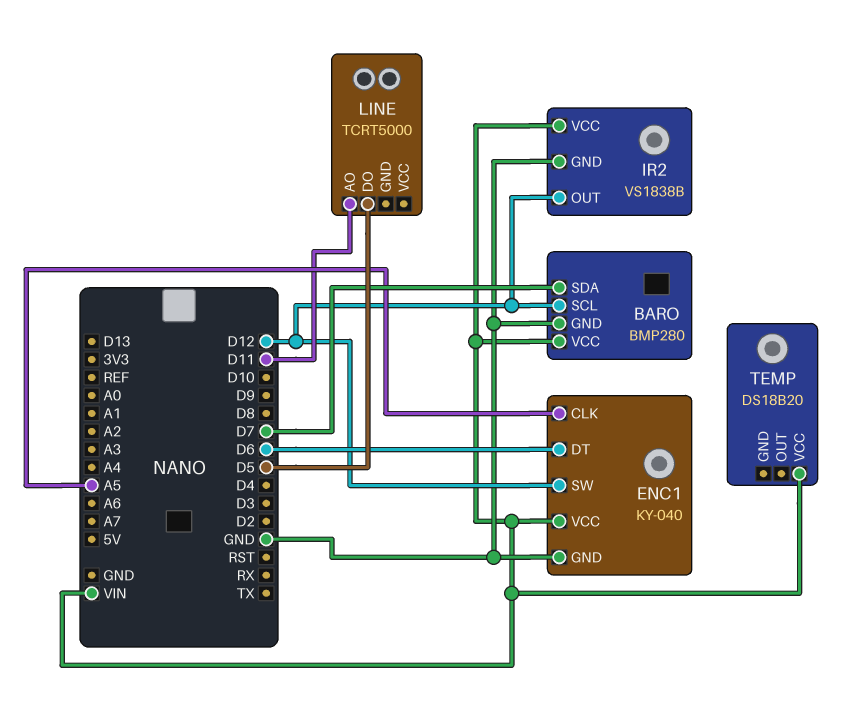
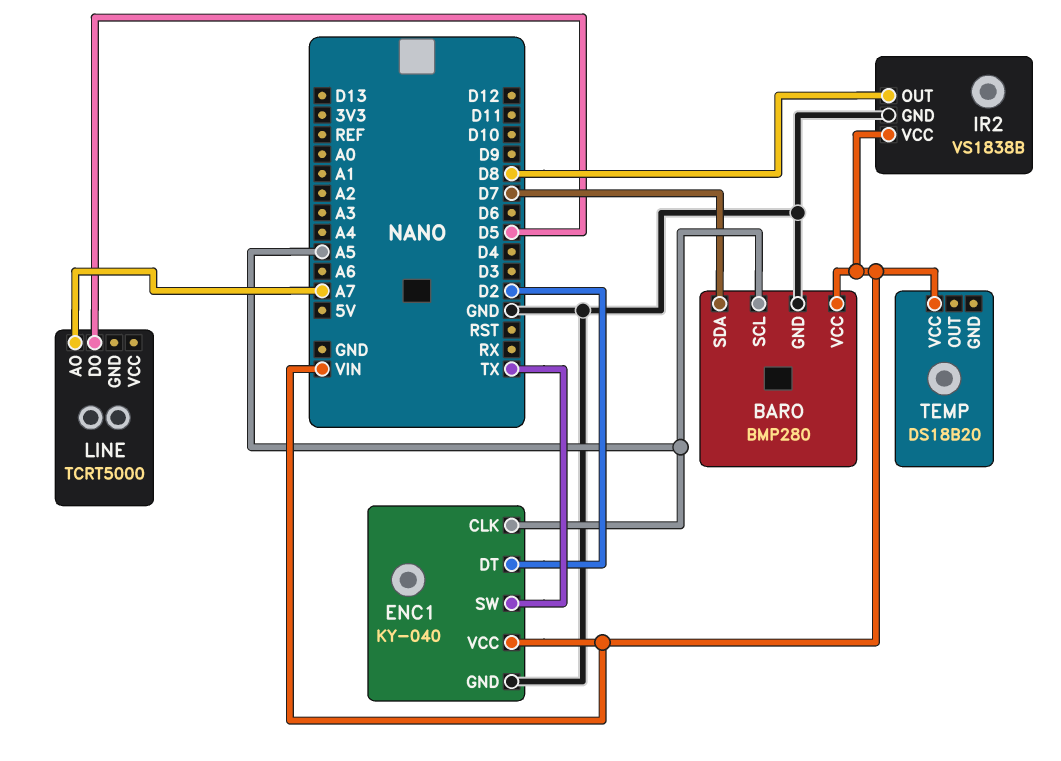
BARO pin SCL: D12 -> A5
ENC1 pin DT: D6 -> D2
ENC1 pin SW: D12 -> TX
IR2 pin OUT: D12 -> D8
LINE pin AO: D11 -> A7

